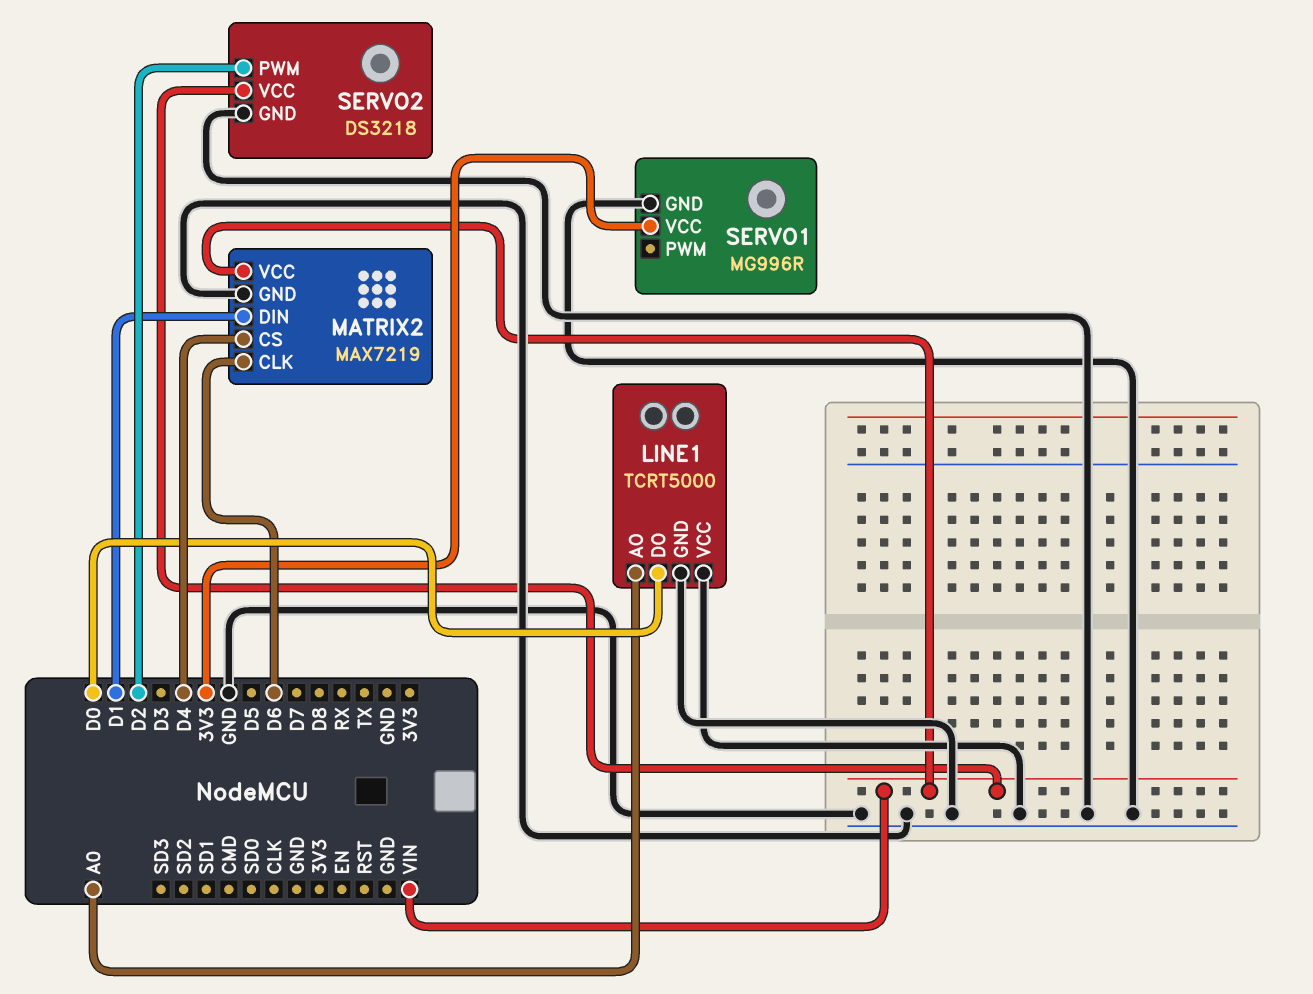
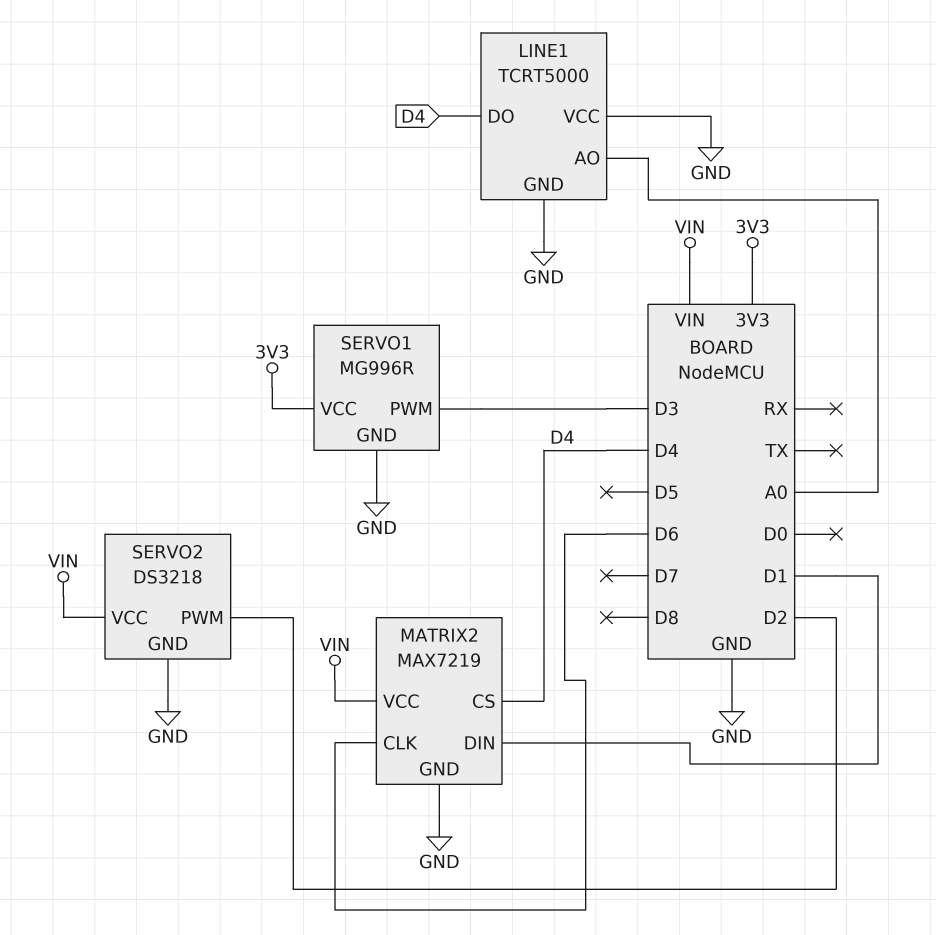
LINE1 pin DO: D0 -> D4
SERVO1 pin PWM: none -> D3

